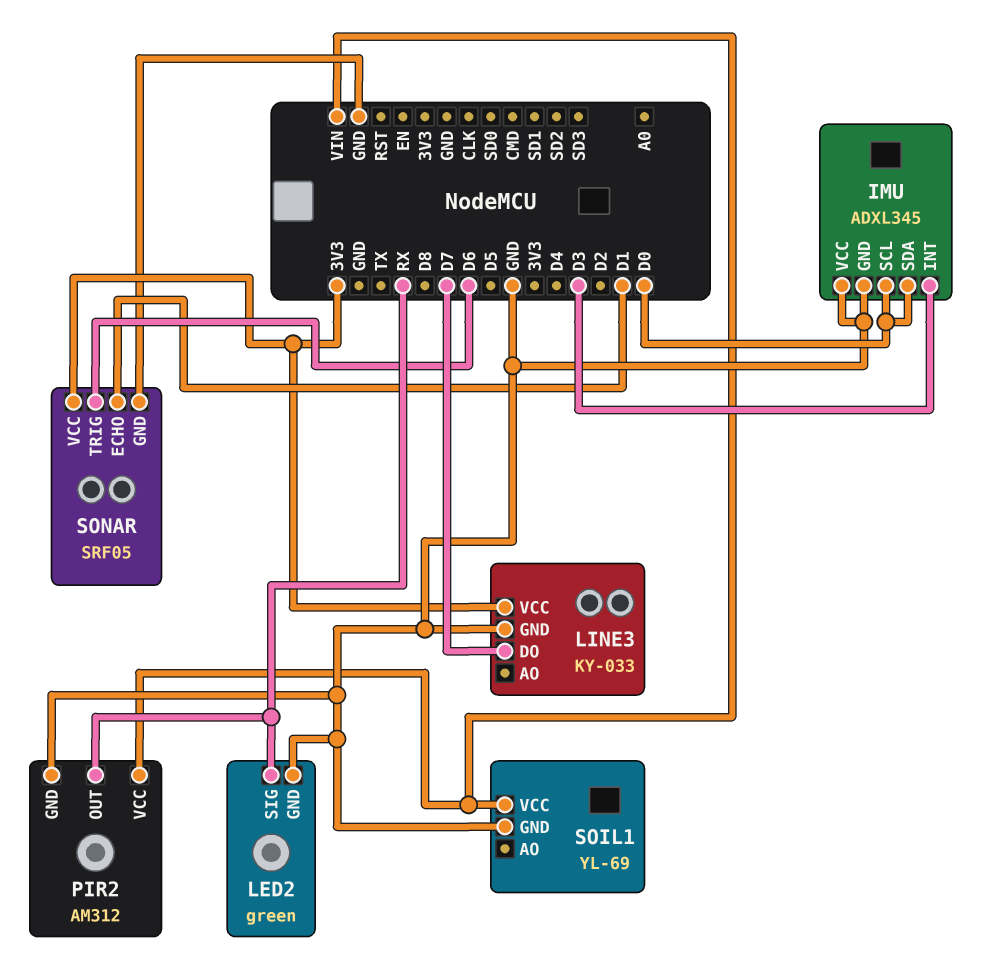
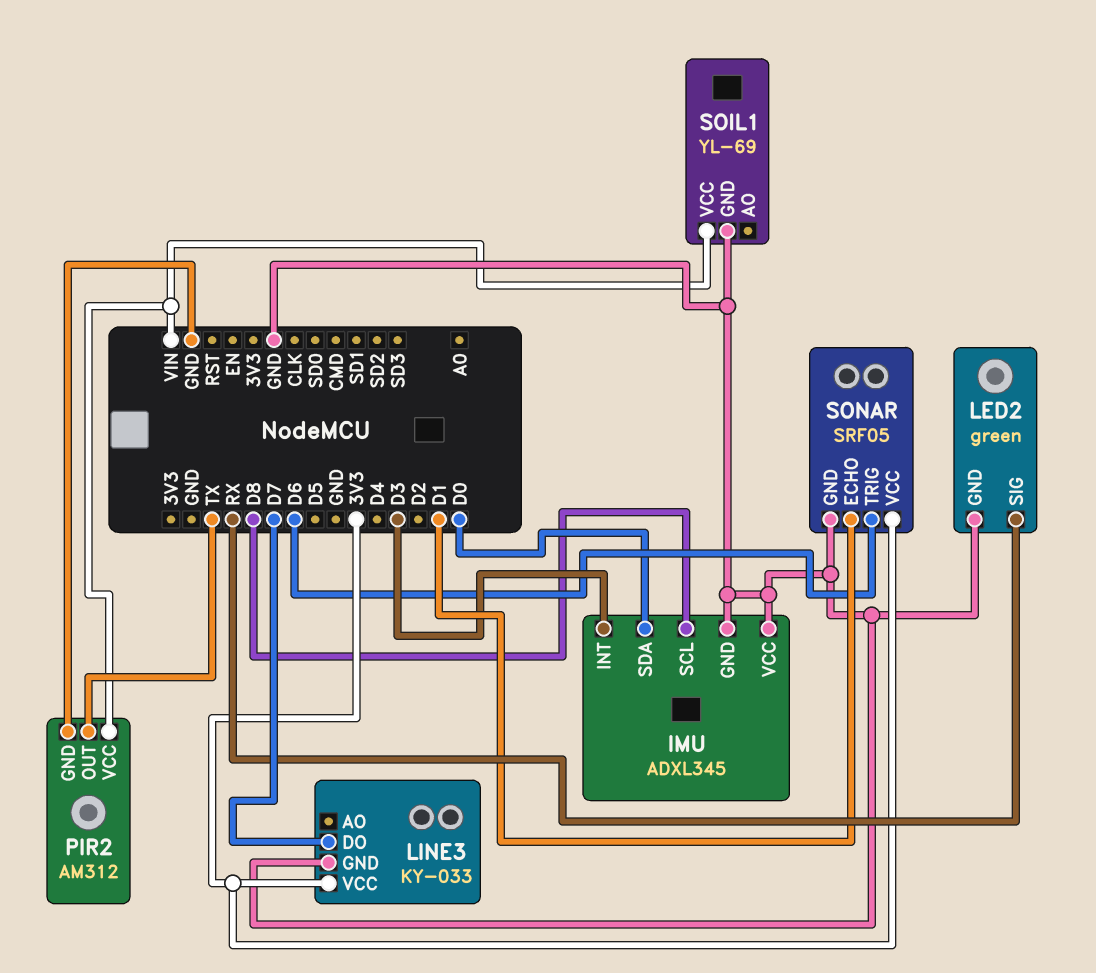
IMU pin SCL: D0 -> D8
PIR2 pin OUT: RX -> TX

